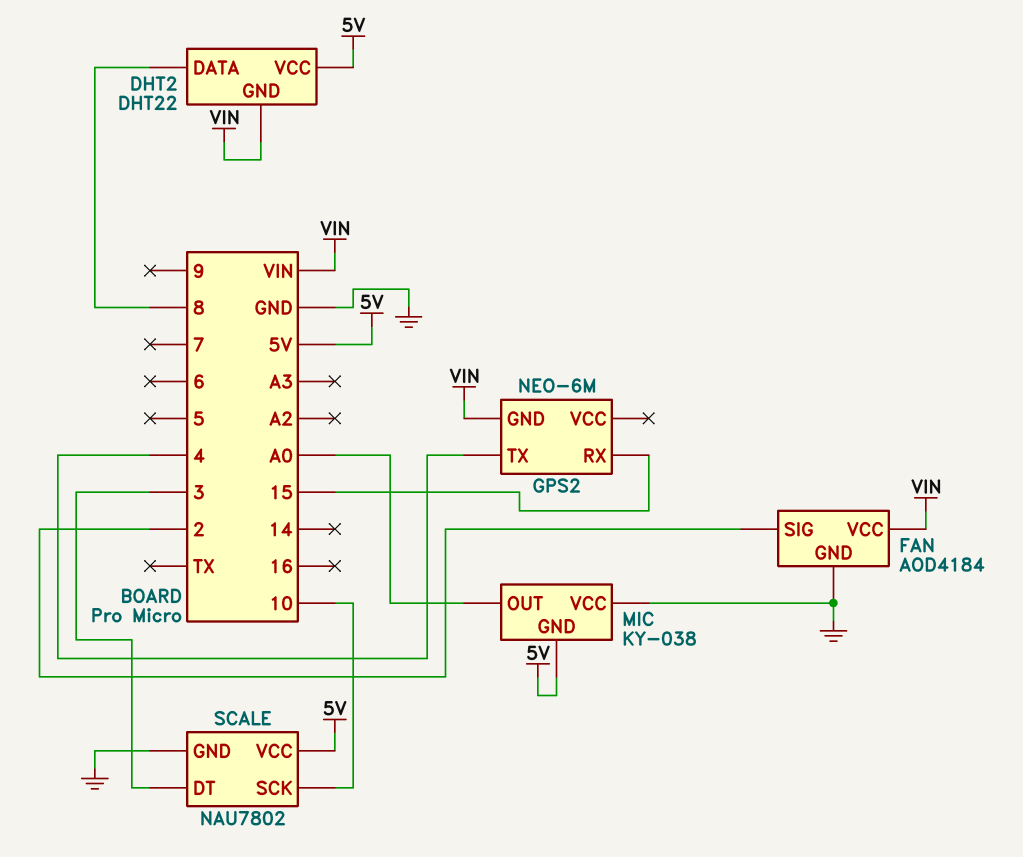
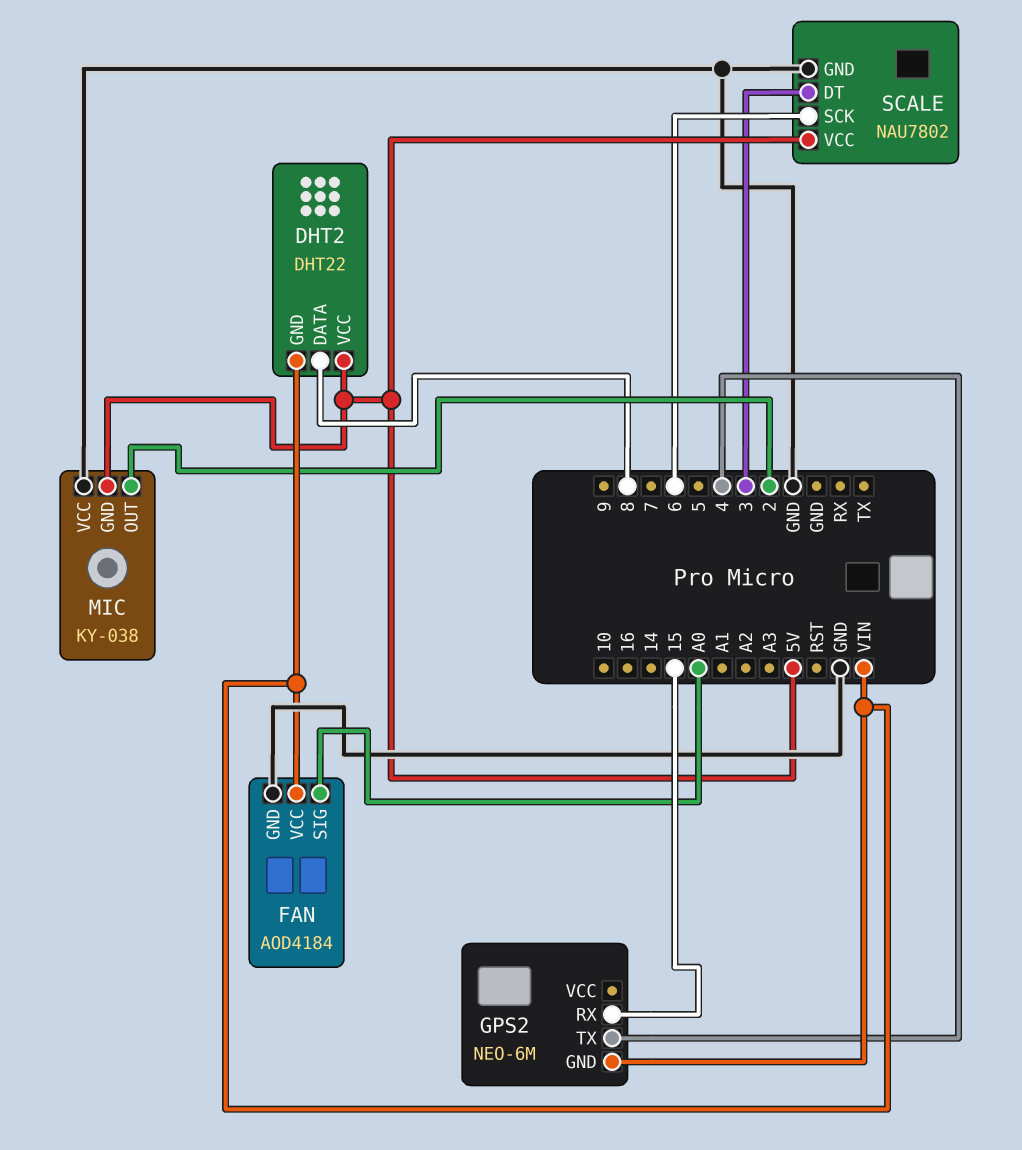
FAN pin SIG: 2 -> A0
MIC pin OUT: A0 -> 2
SCALE pin SCK: 10 -> 6

